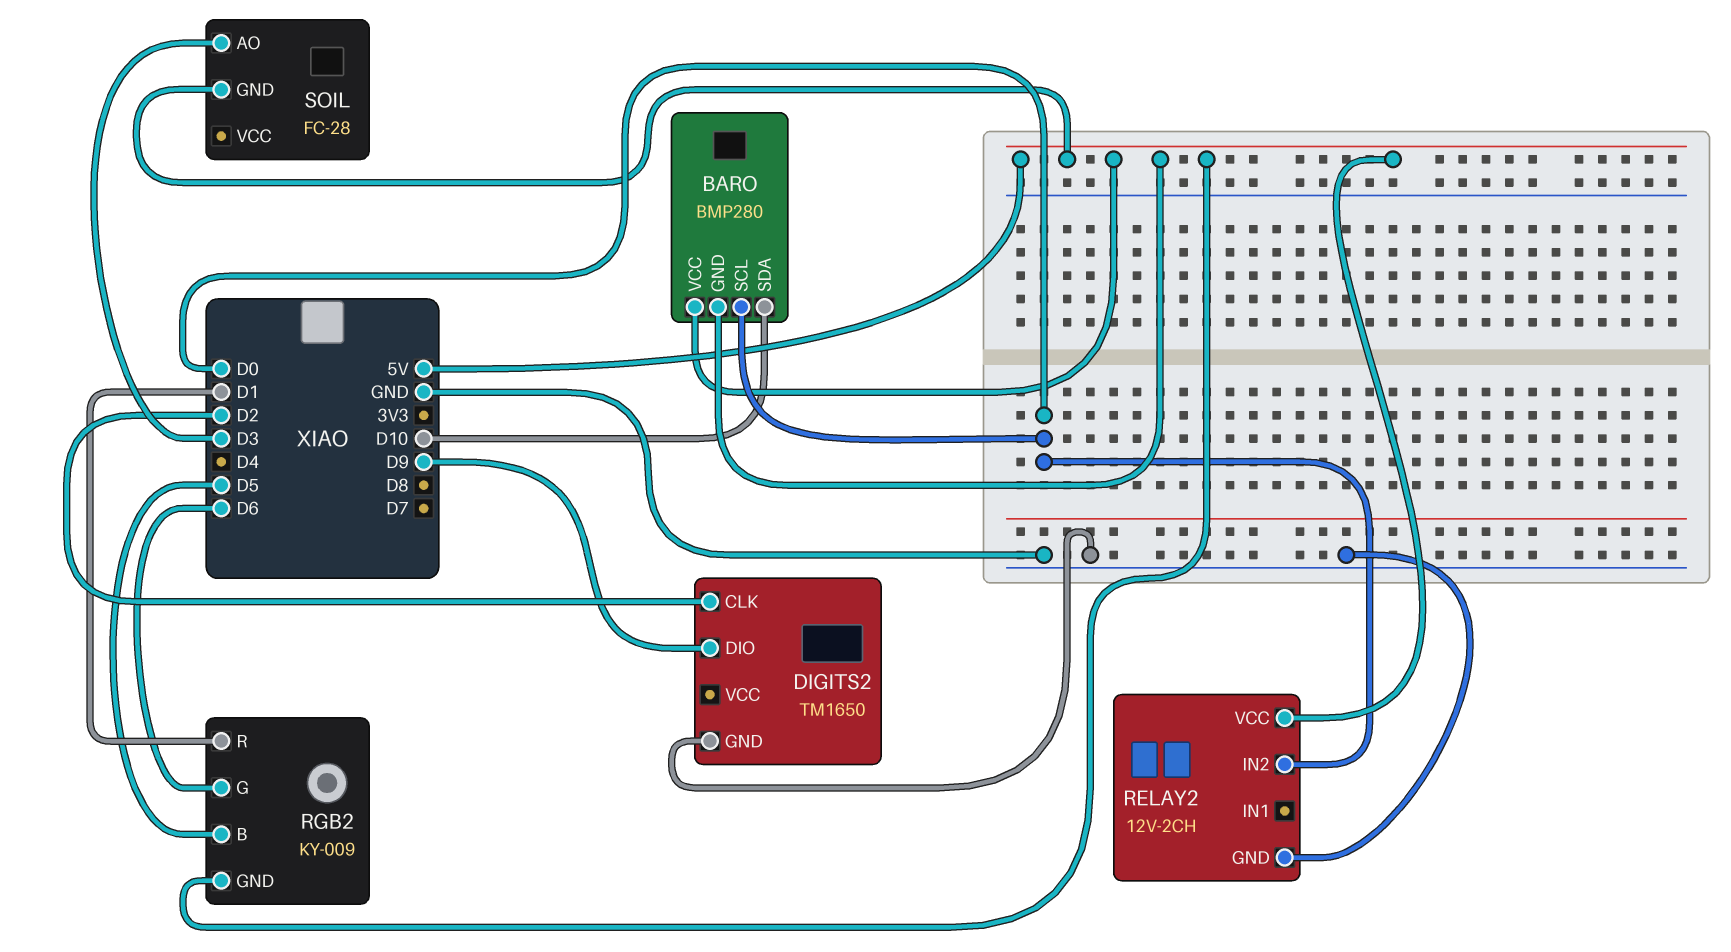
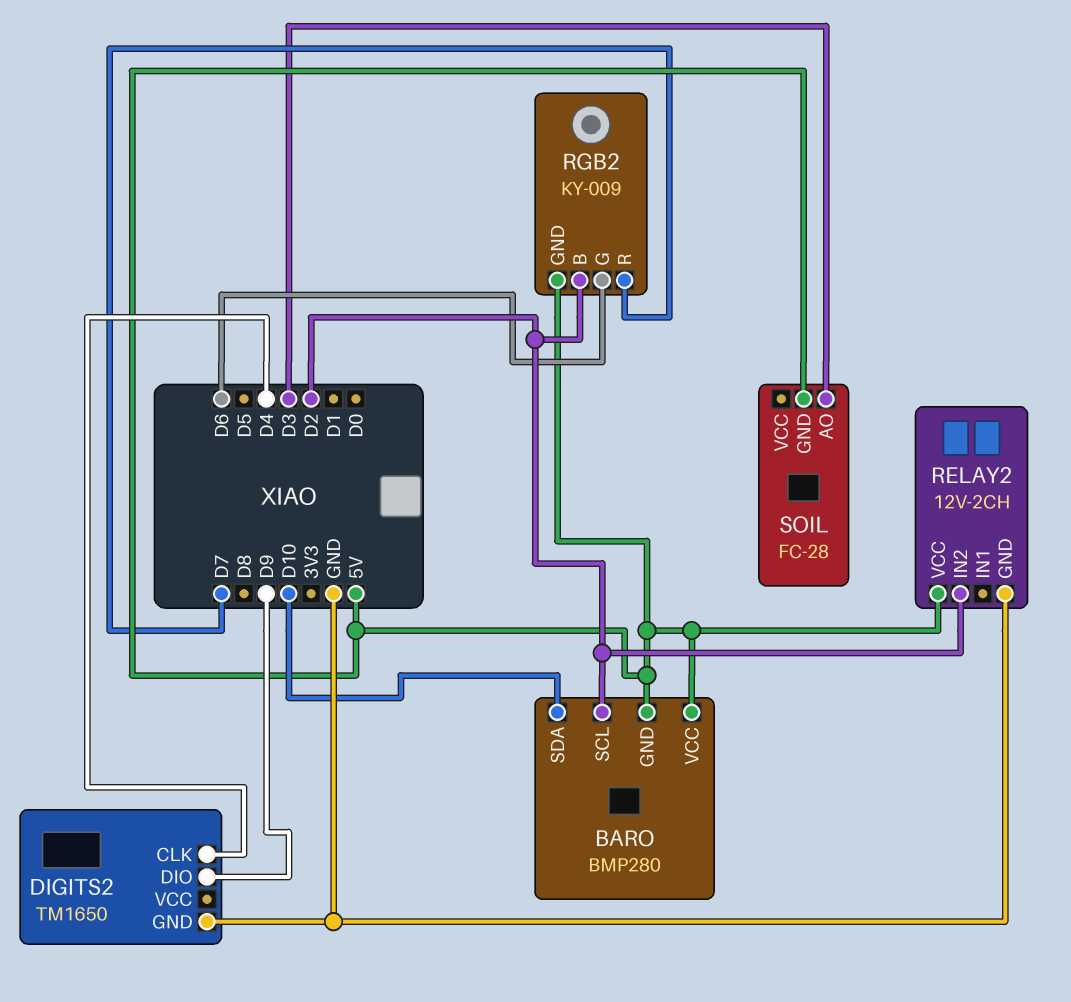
BARO pin SCL: D0 -> D2
DIGITS2 pin CLK: D2 -> D4
RELAY2 pin IN2: D0 -> D2
RGB2 pin B: D5 -> D2
RGB2 pin R: D1 -> D7

